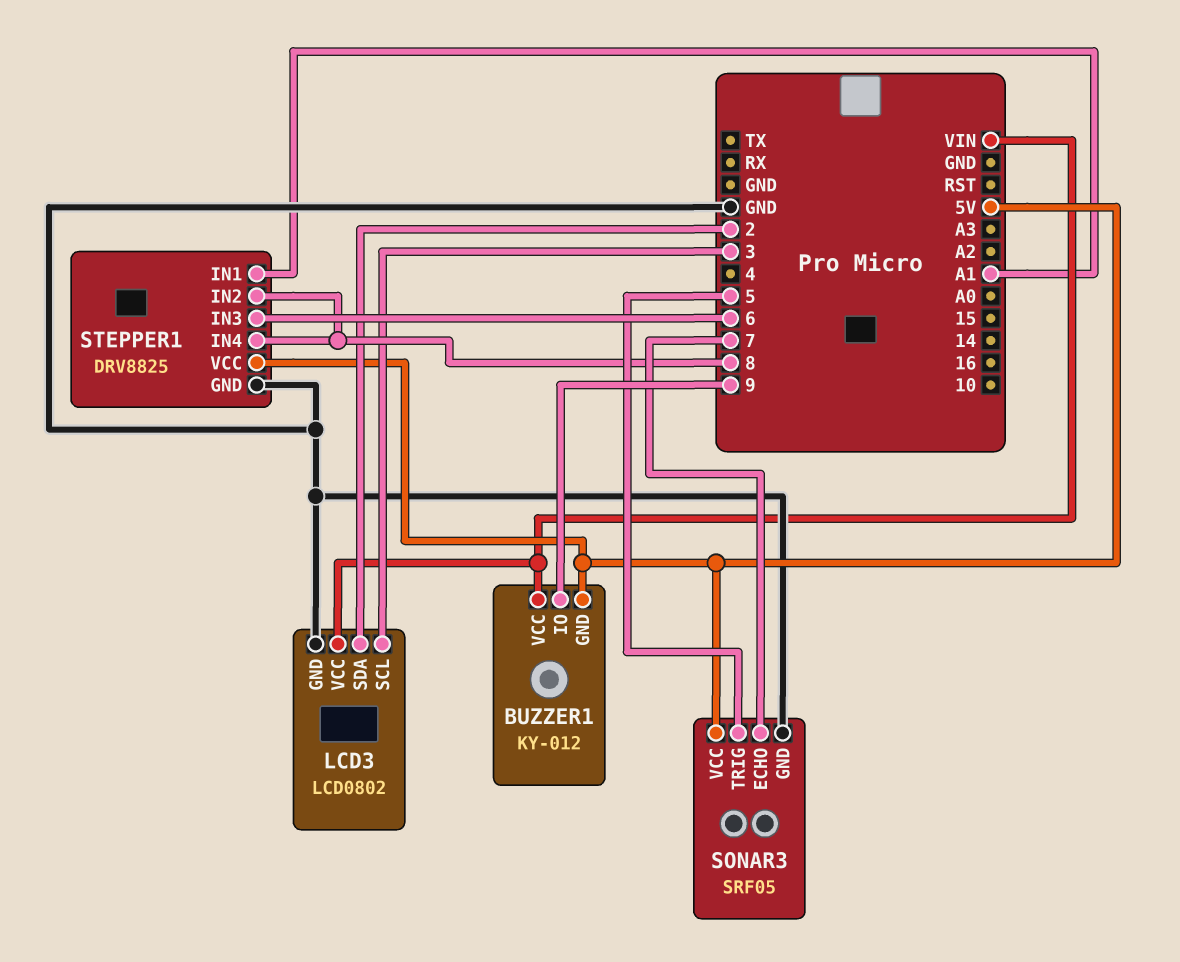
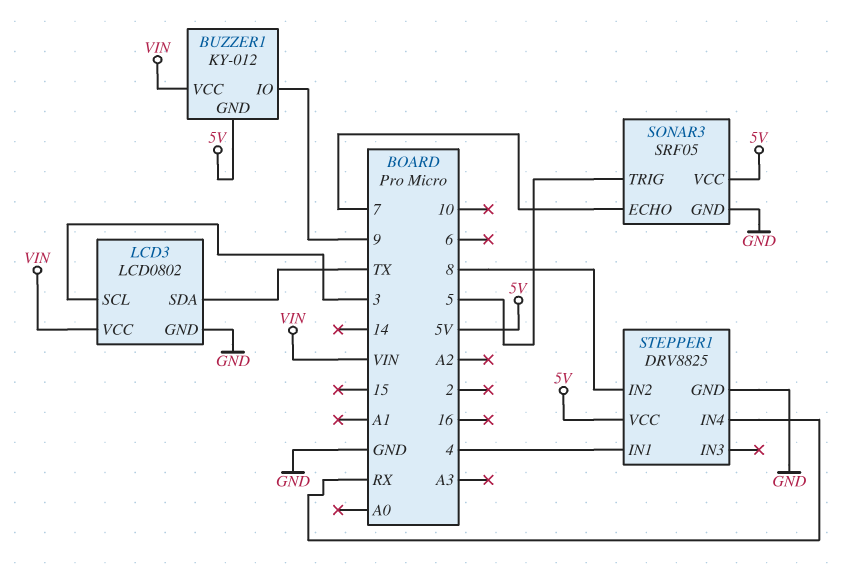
LCD3 pin SDA: 2 -> TX
STEPPER1 pin IN1: A1 -> 4
STEPPER1 pin IN3: 6 -> none
STEPPER1 pin IN4: 8 -> RX

